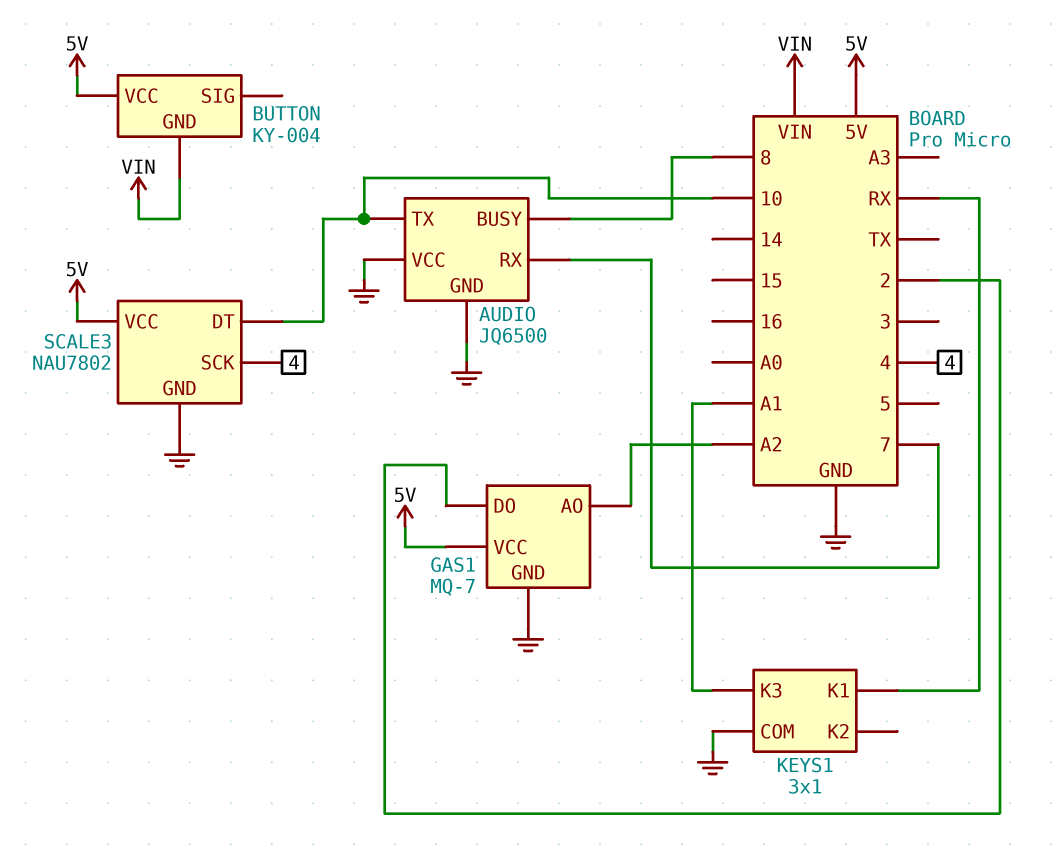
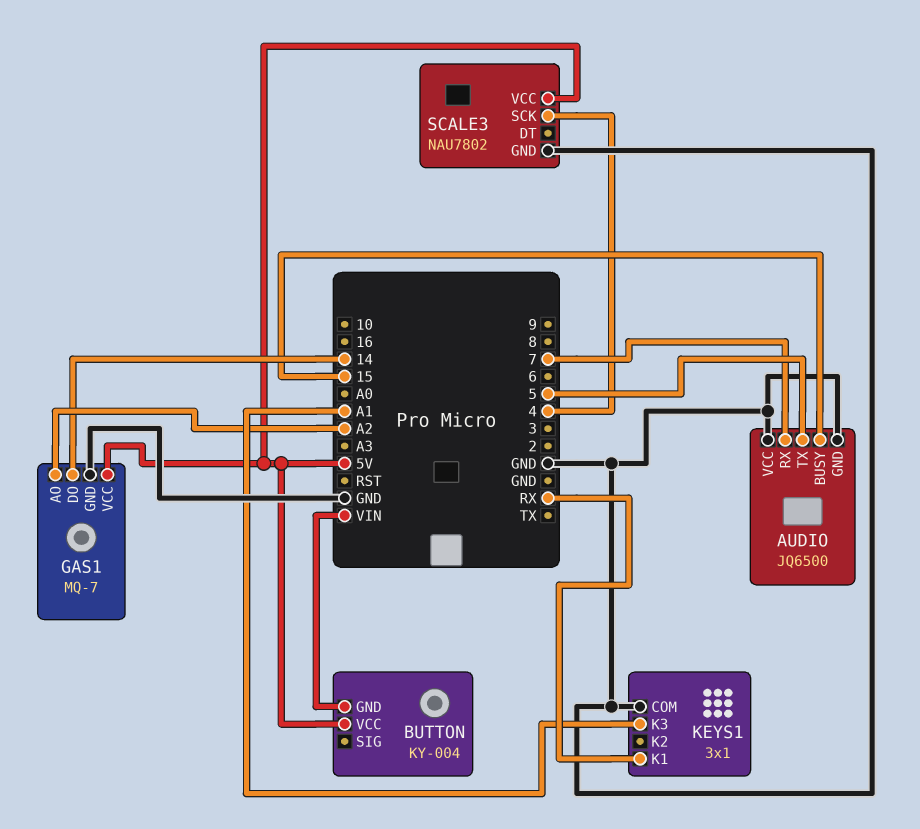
AUDIO pin BUSY: 8 -> 15
AUDIO pin TX: 10 -> 5
GAS1 pin DO: 2 -> 14
SCALE3 pin DT: 10 -> none

